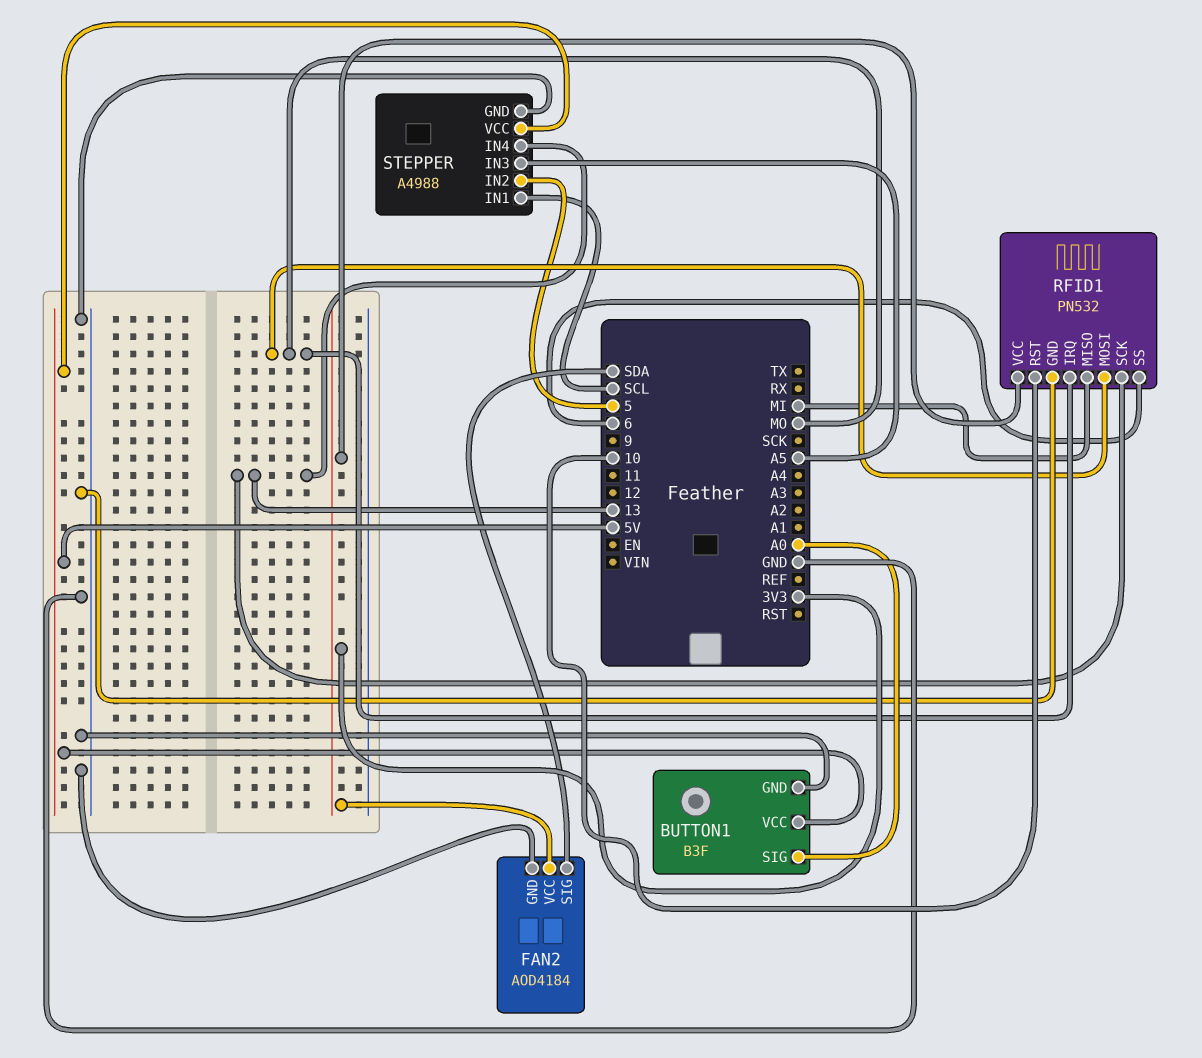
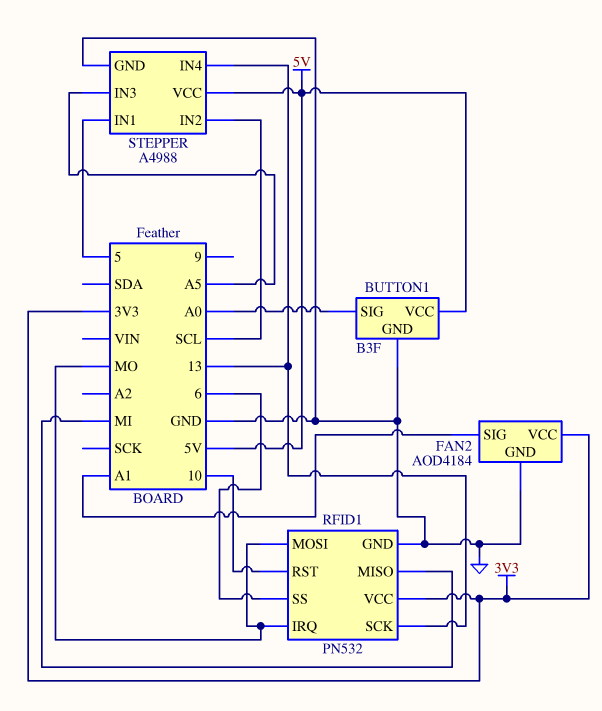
FAN2 pin SIG: SDA -> A1
STEPPER pin IN1: SCL -> 5
STEPPER pin IN2: 5 -> SCL

